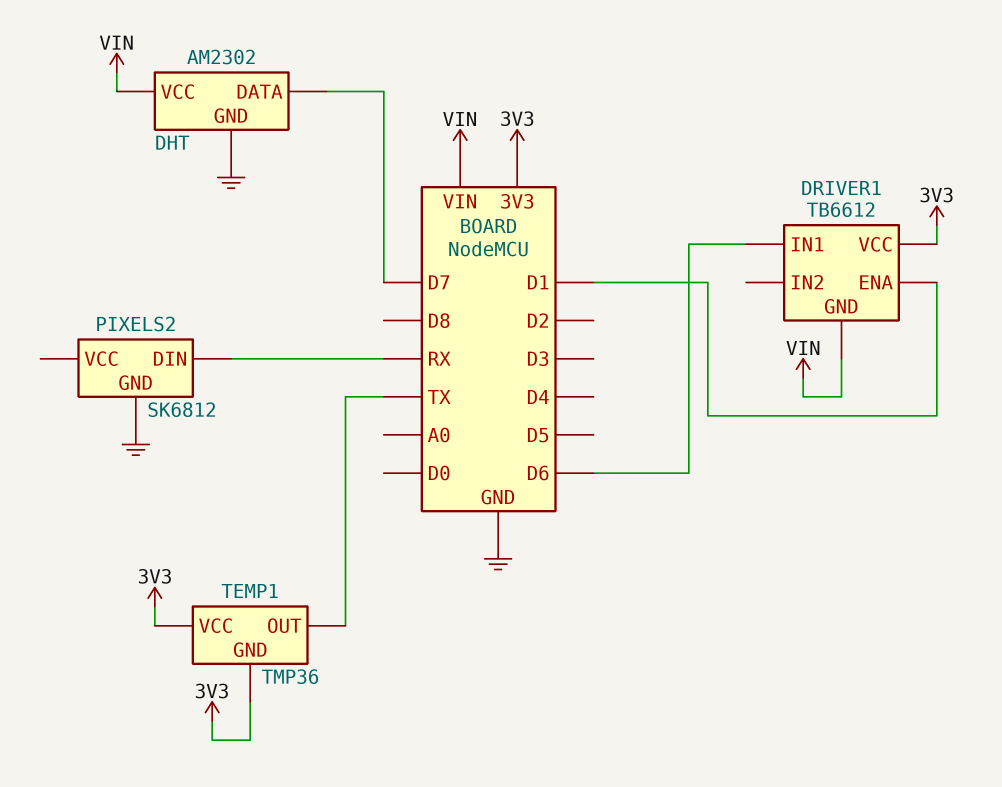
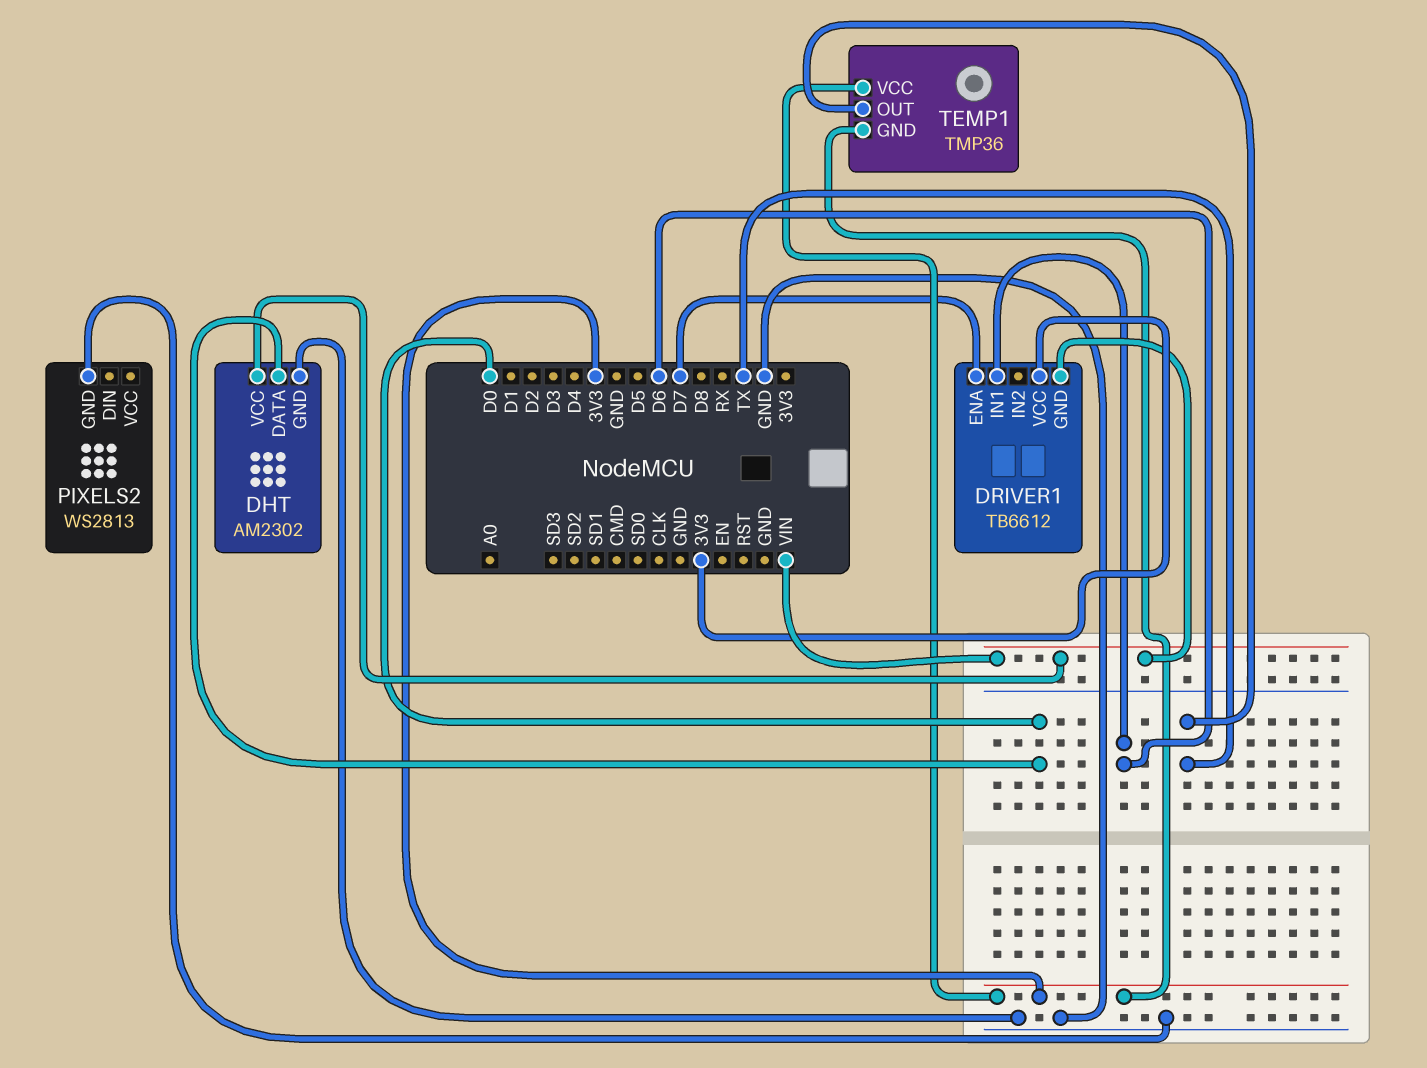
DHT pin DATA: D7 -> D0
DRIVER1 pin ENA: D1 -> D7
PIXELS2: SK6812 -> WS2813
PIXELS2 pin DIN: RX -> none

